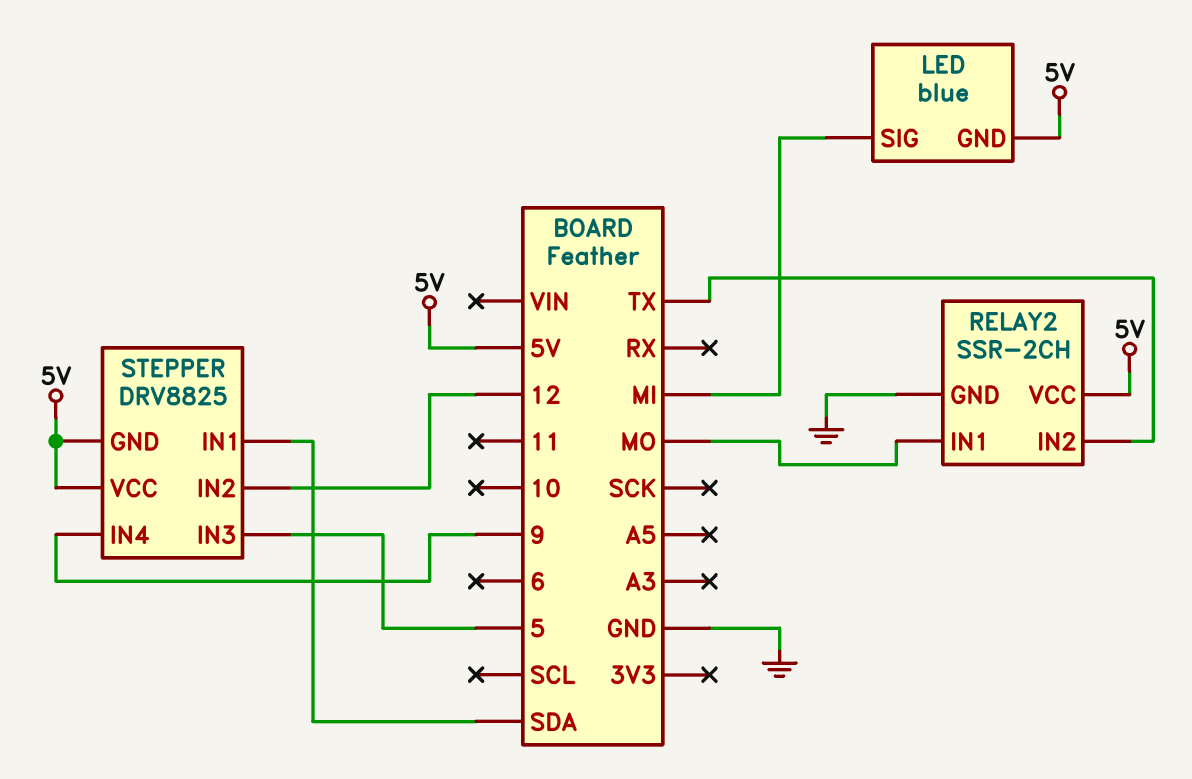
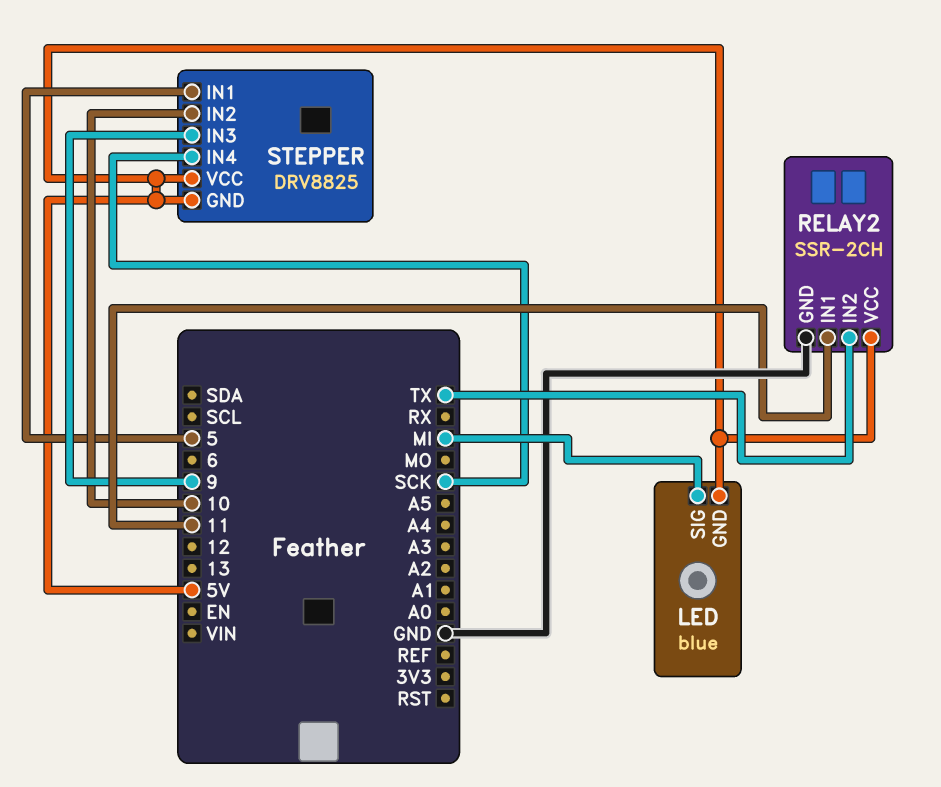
RELAY2 pin IN1: MO -> 11
STEPPER pin IN1: SDA -> 5
STEPPER pin IN2: 12 -> 10
STEPPER pin IN3: 5 -> 9
STEPPER pin IN4: 9 -> SCK

